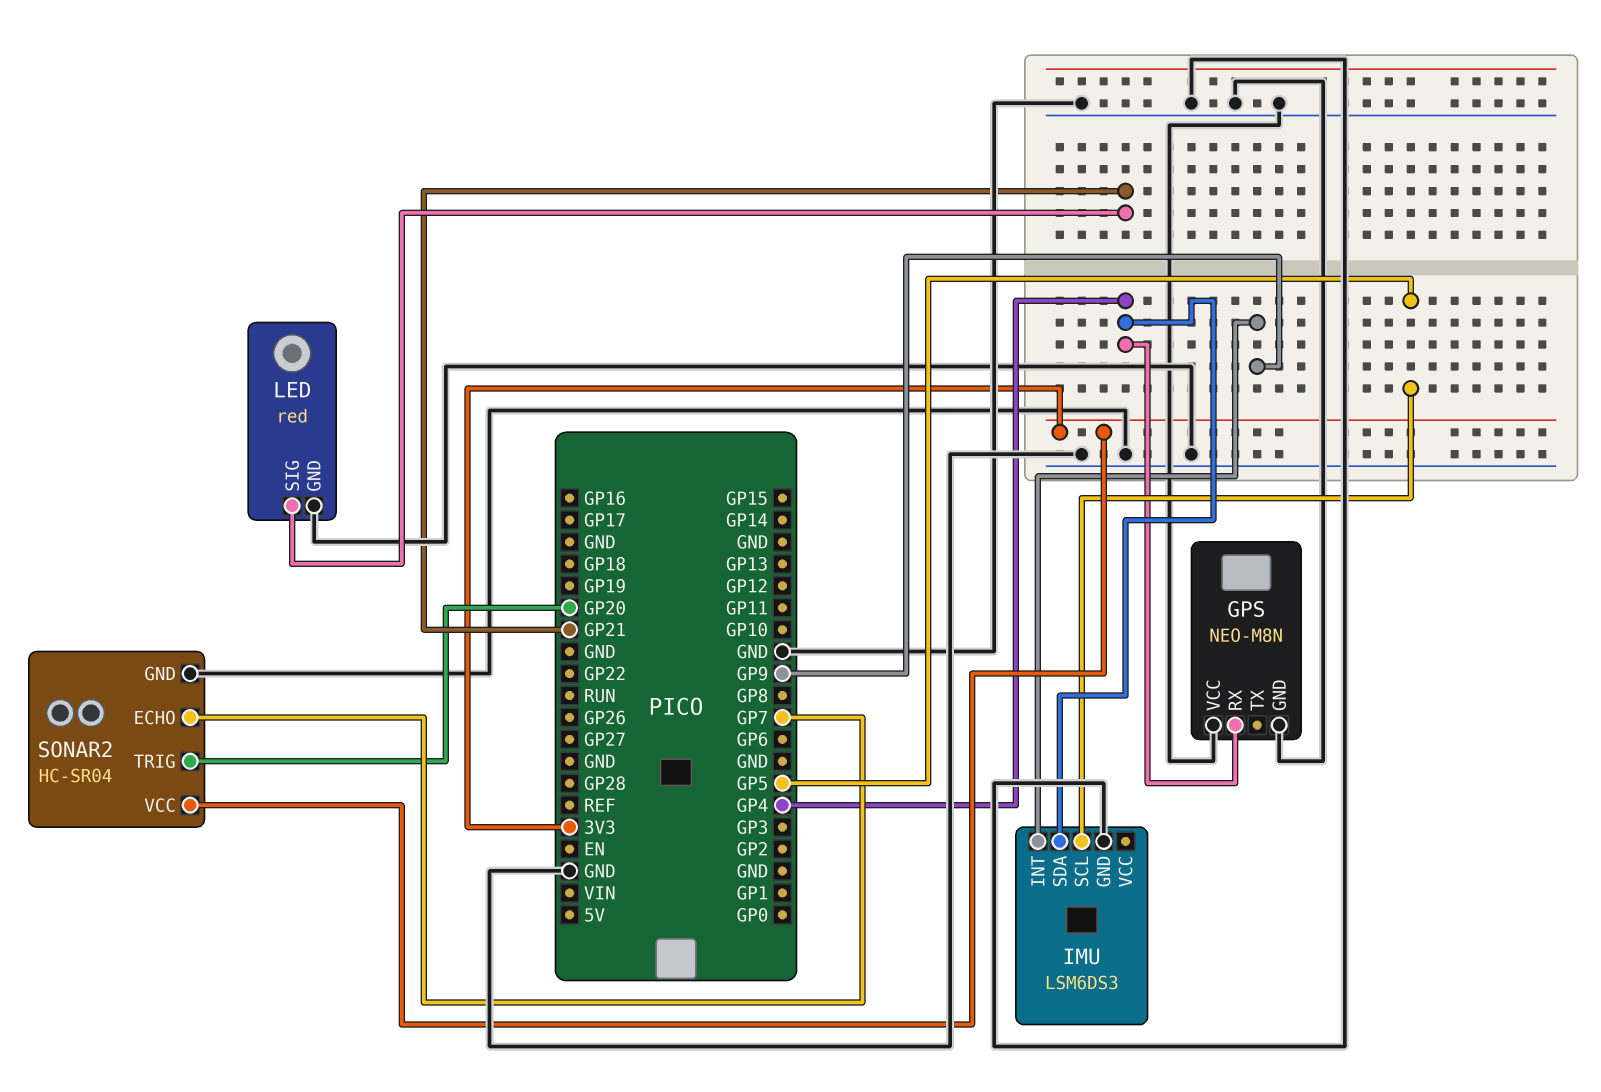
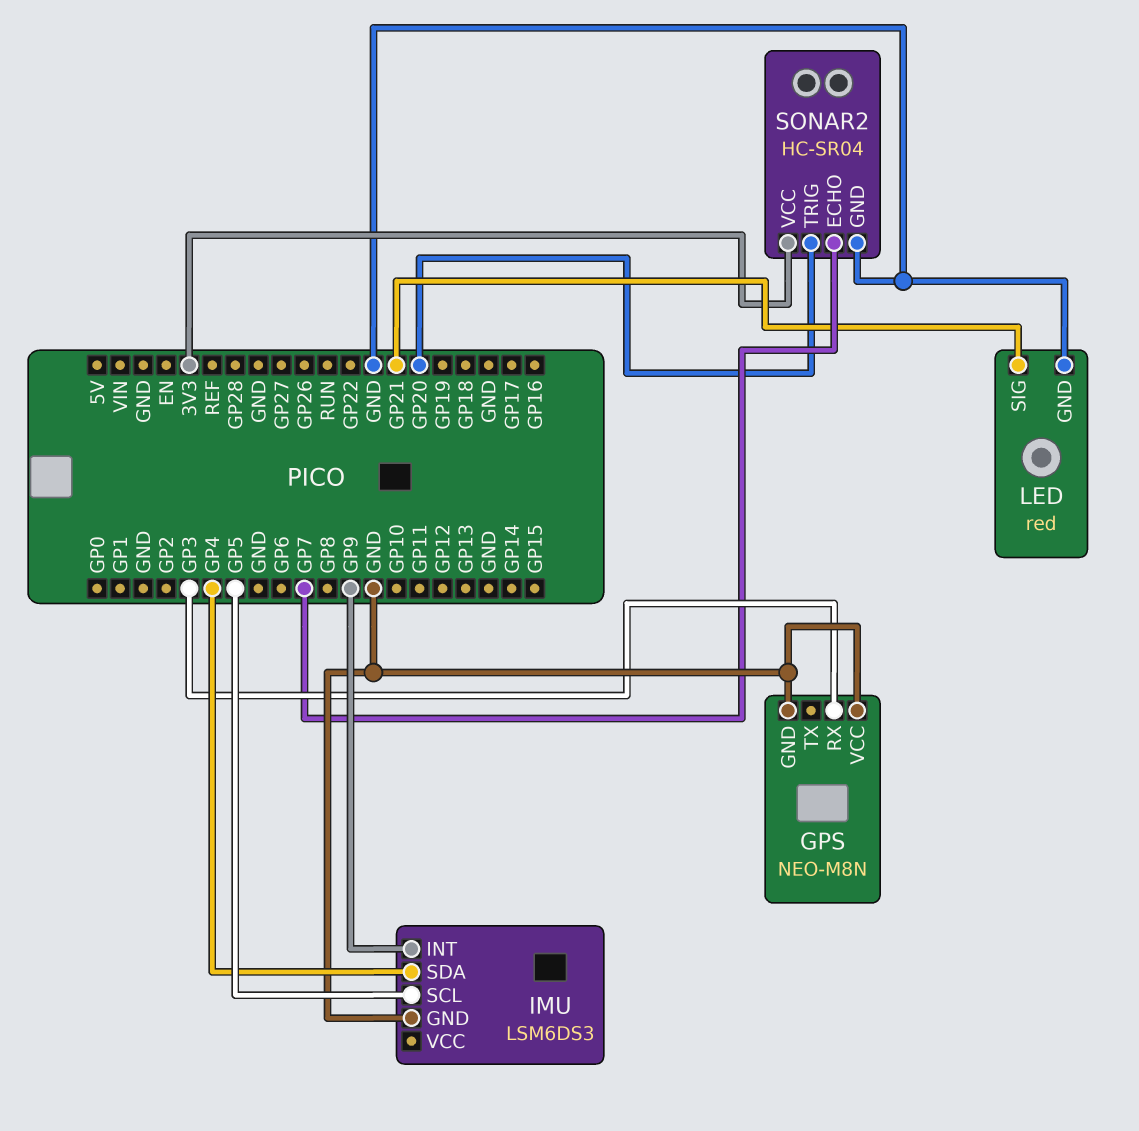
GPS pin RX: GP4 -> GP3

